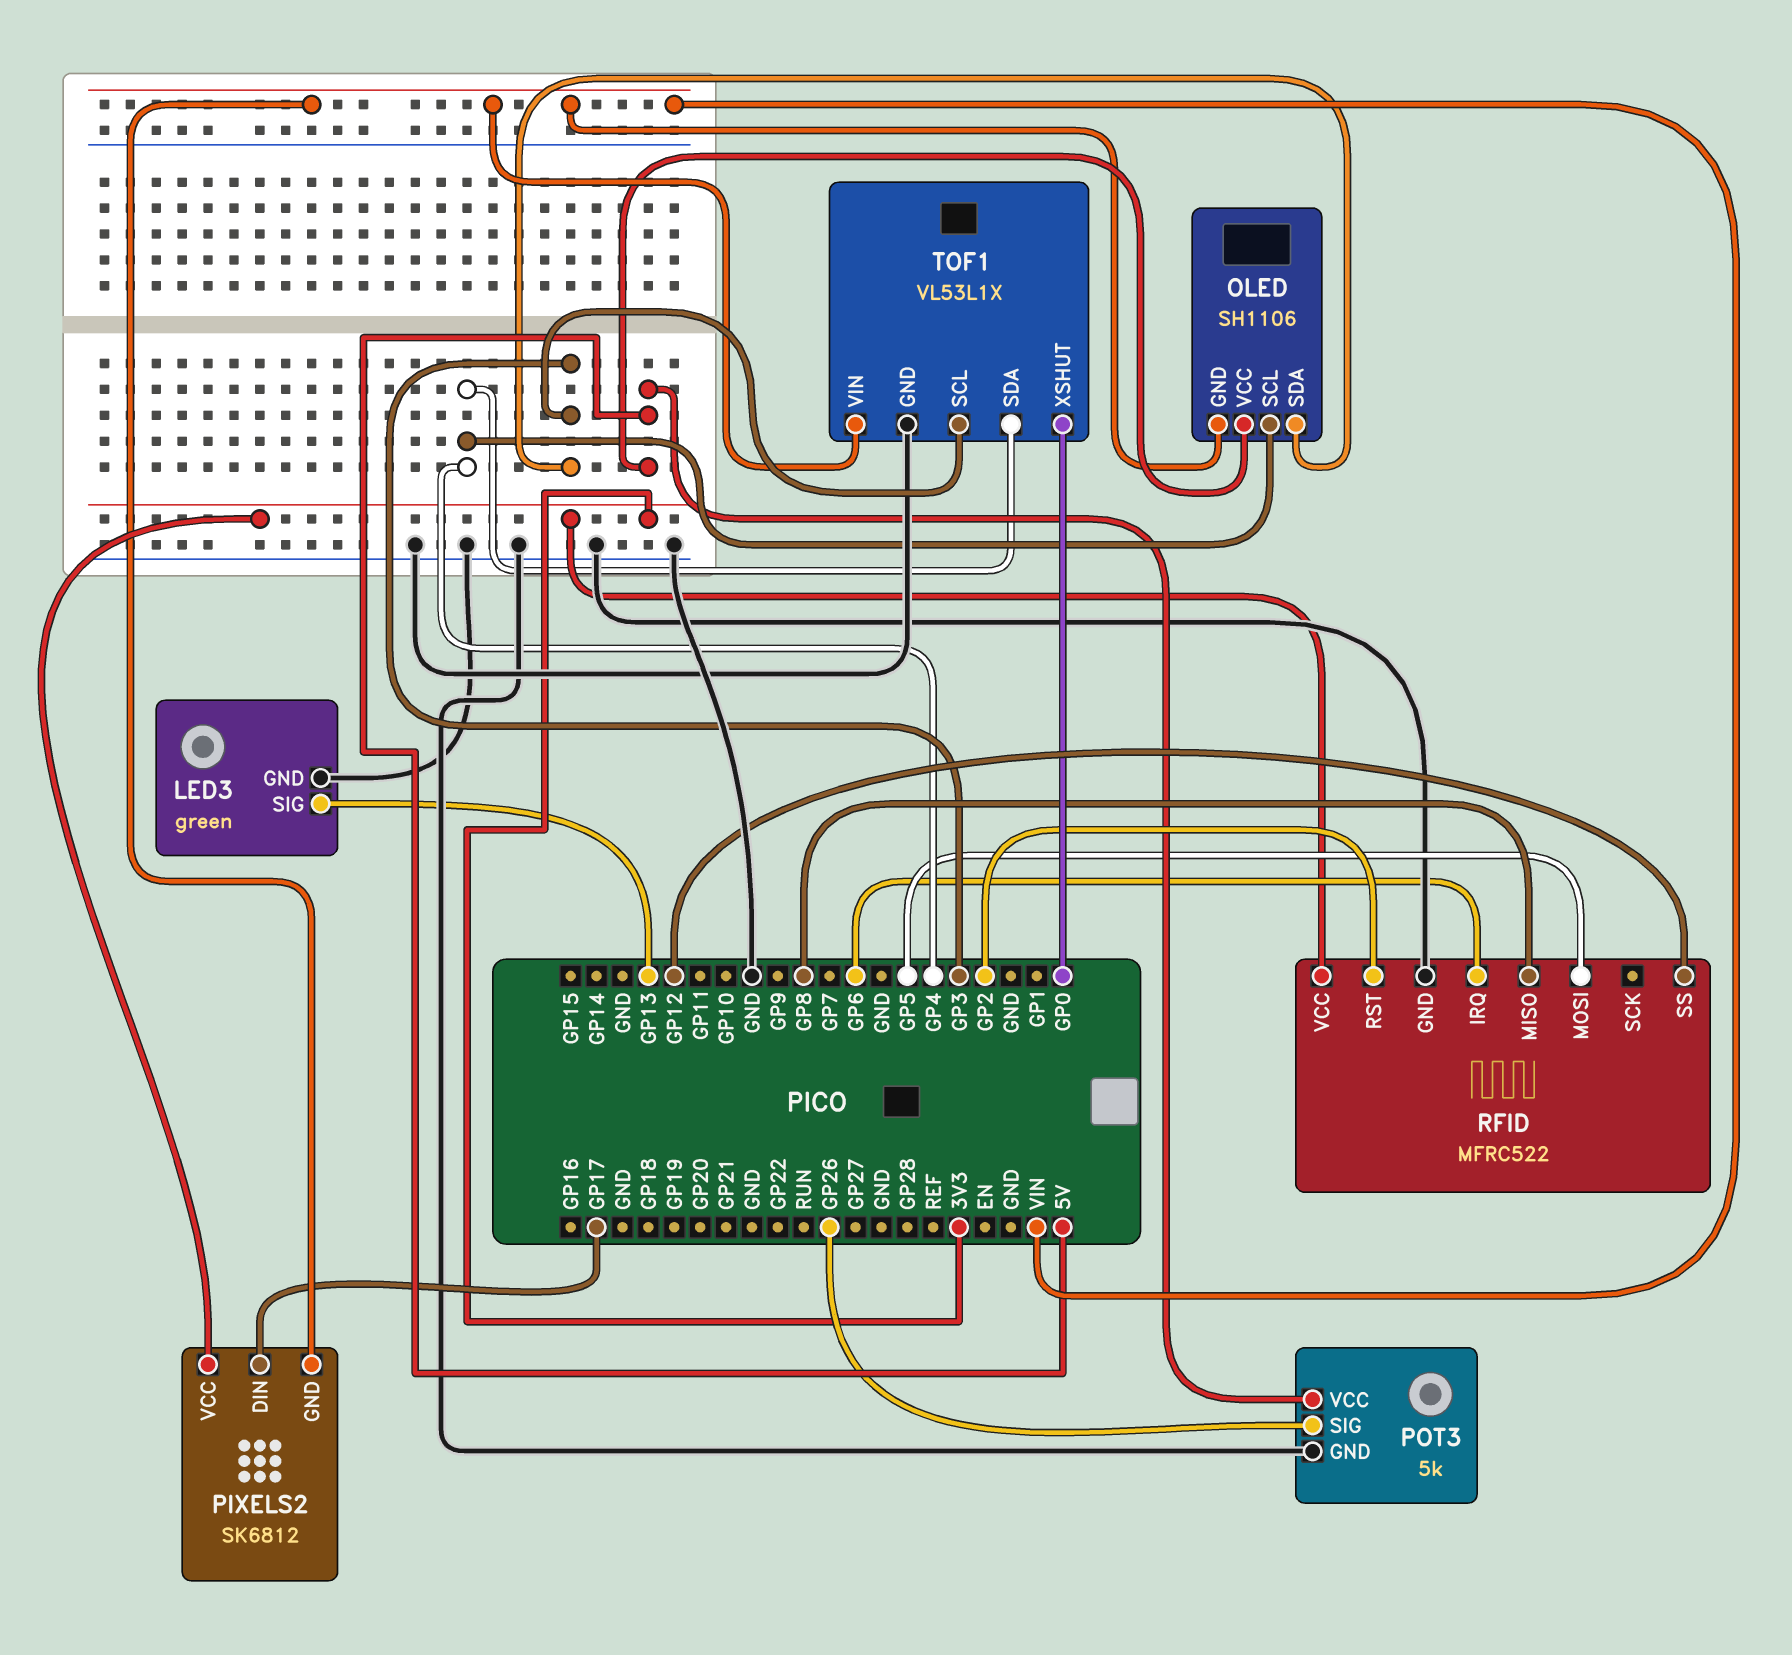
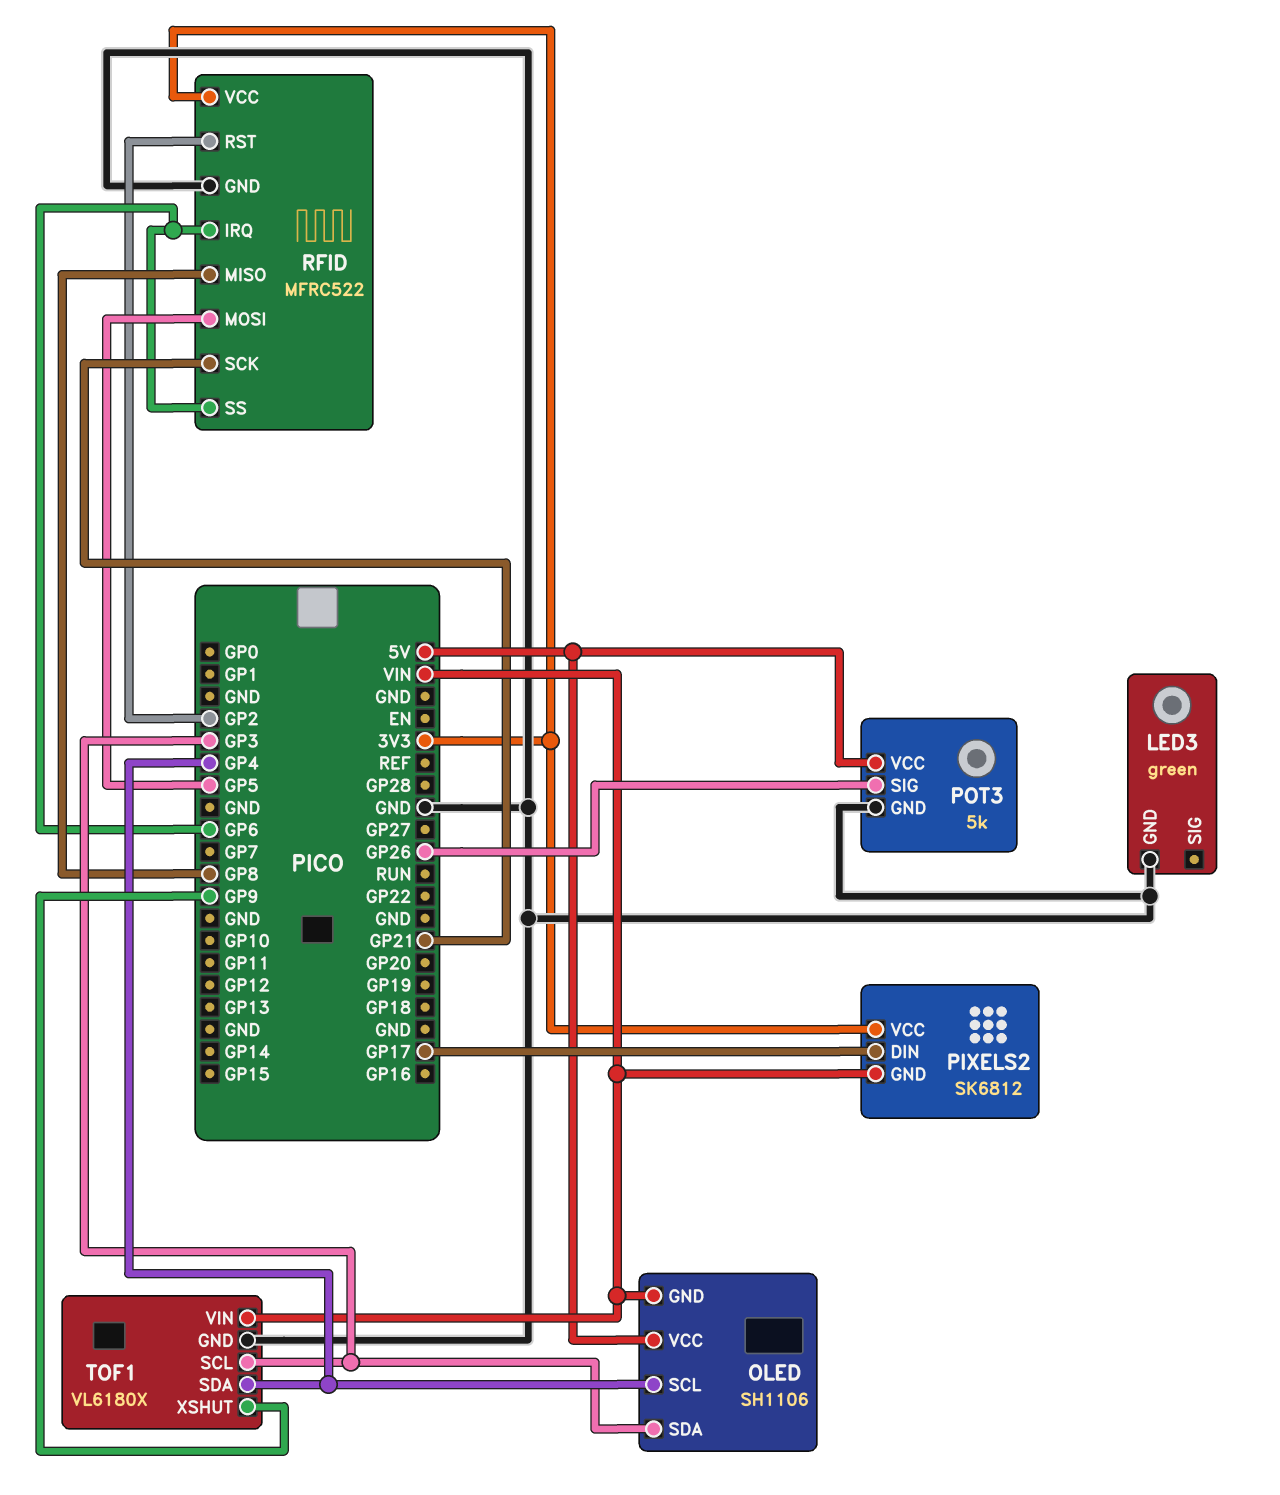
LED3 pin SIG: GP13 -> none
RFID pin SCK: none -> GP21
RFID pin SS: GP12 -> GP6
TOF1: VL53L1X -> VL6180X
TOF1 pin XSHUT: GP0 -> GP9

